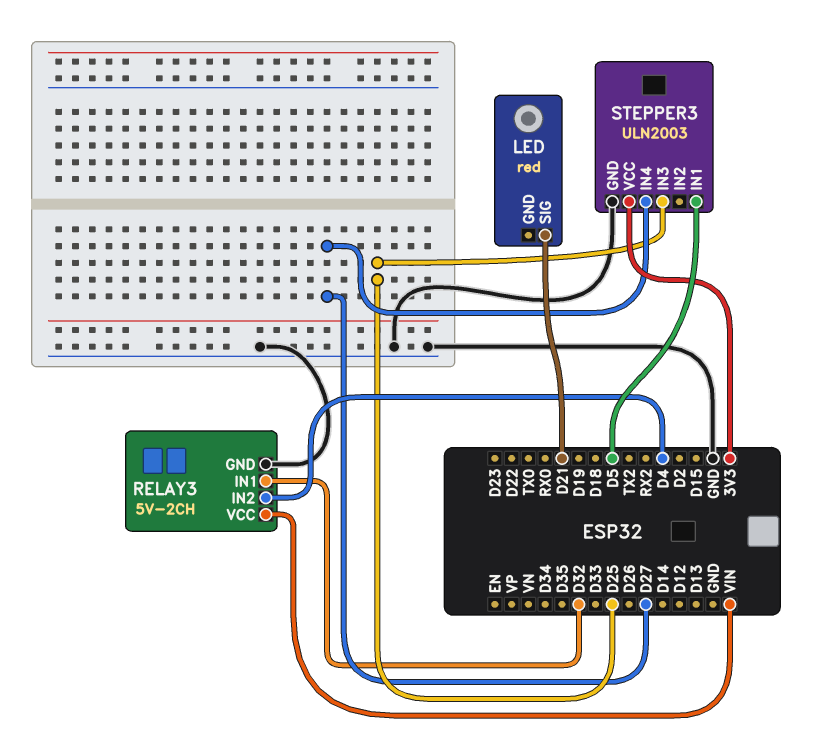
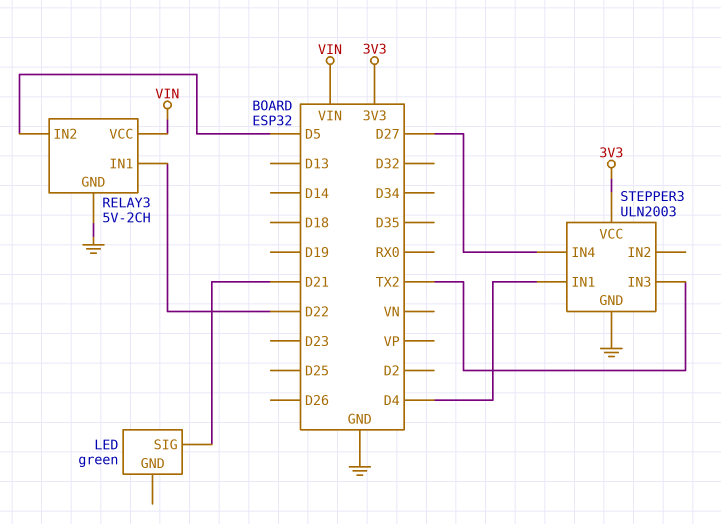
LED: red -> green
RELAY3 pin IN1: D32 -> D22
RELAY3 pin IN2: D4 -> D5
STEPPER3 pin IN1: D5 -> D4
STEPPER3 pin IN3: D25 -> TX2

